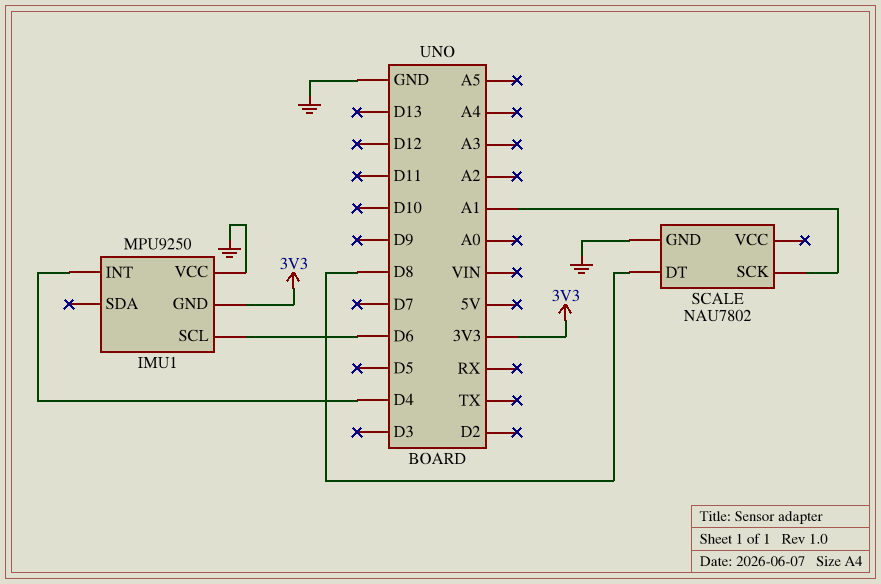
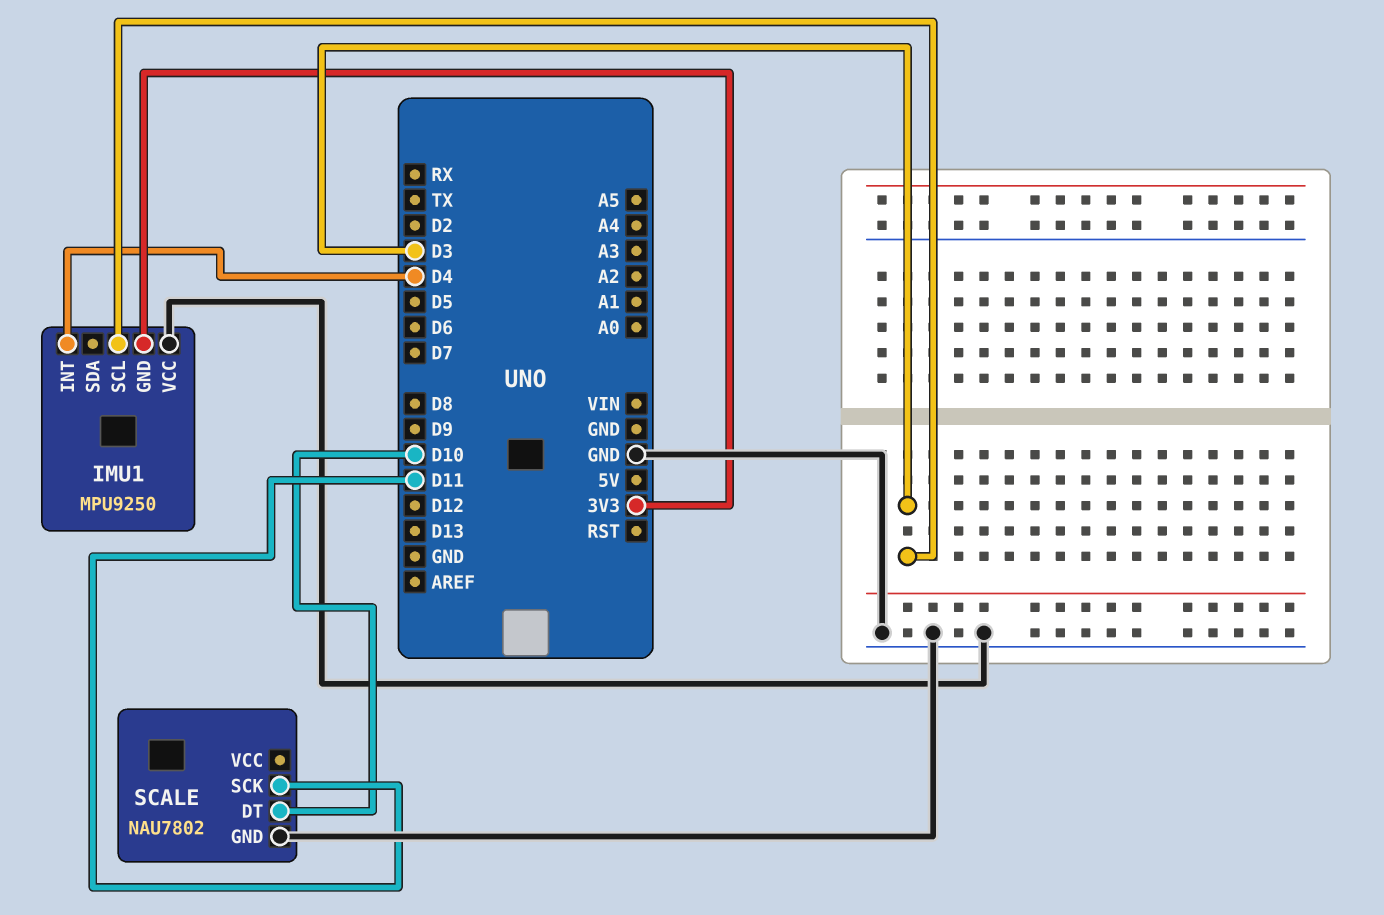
IMU1 pin SCL: D6 -> D3
SCALE pin DT: D8 -> D10
SCALE pin SCK: A1 -> D11

